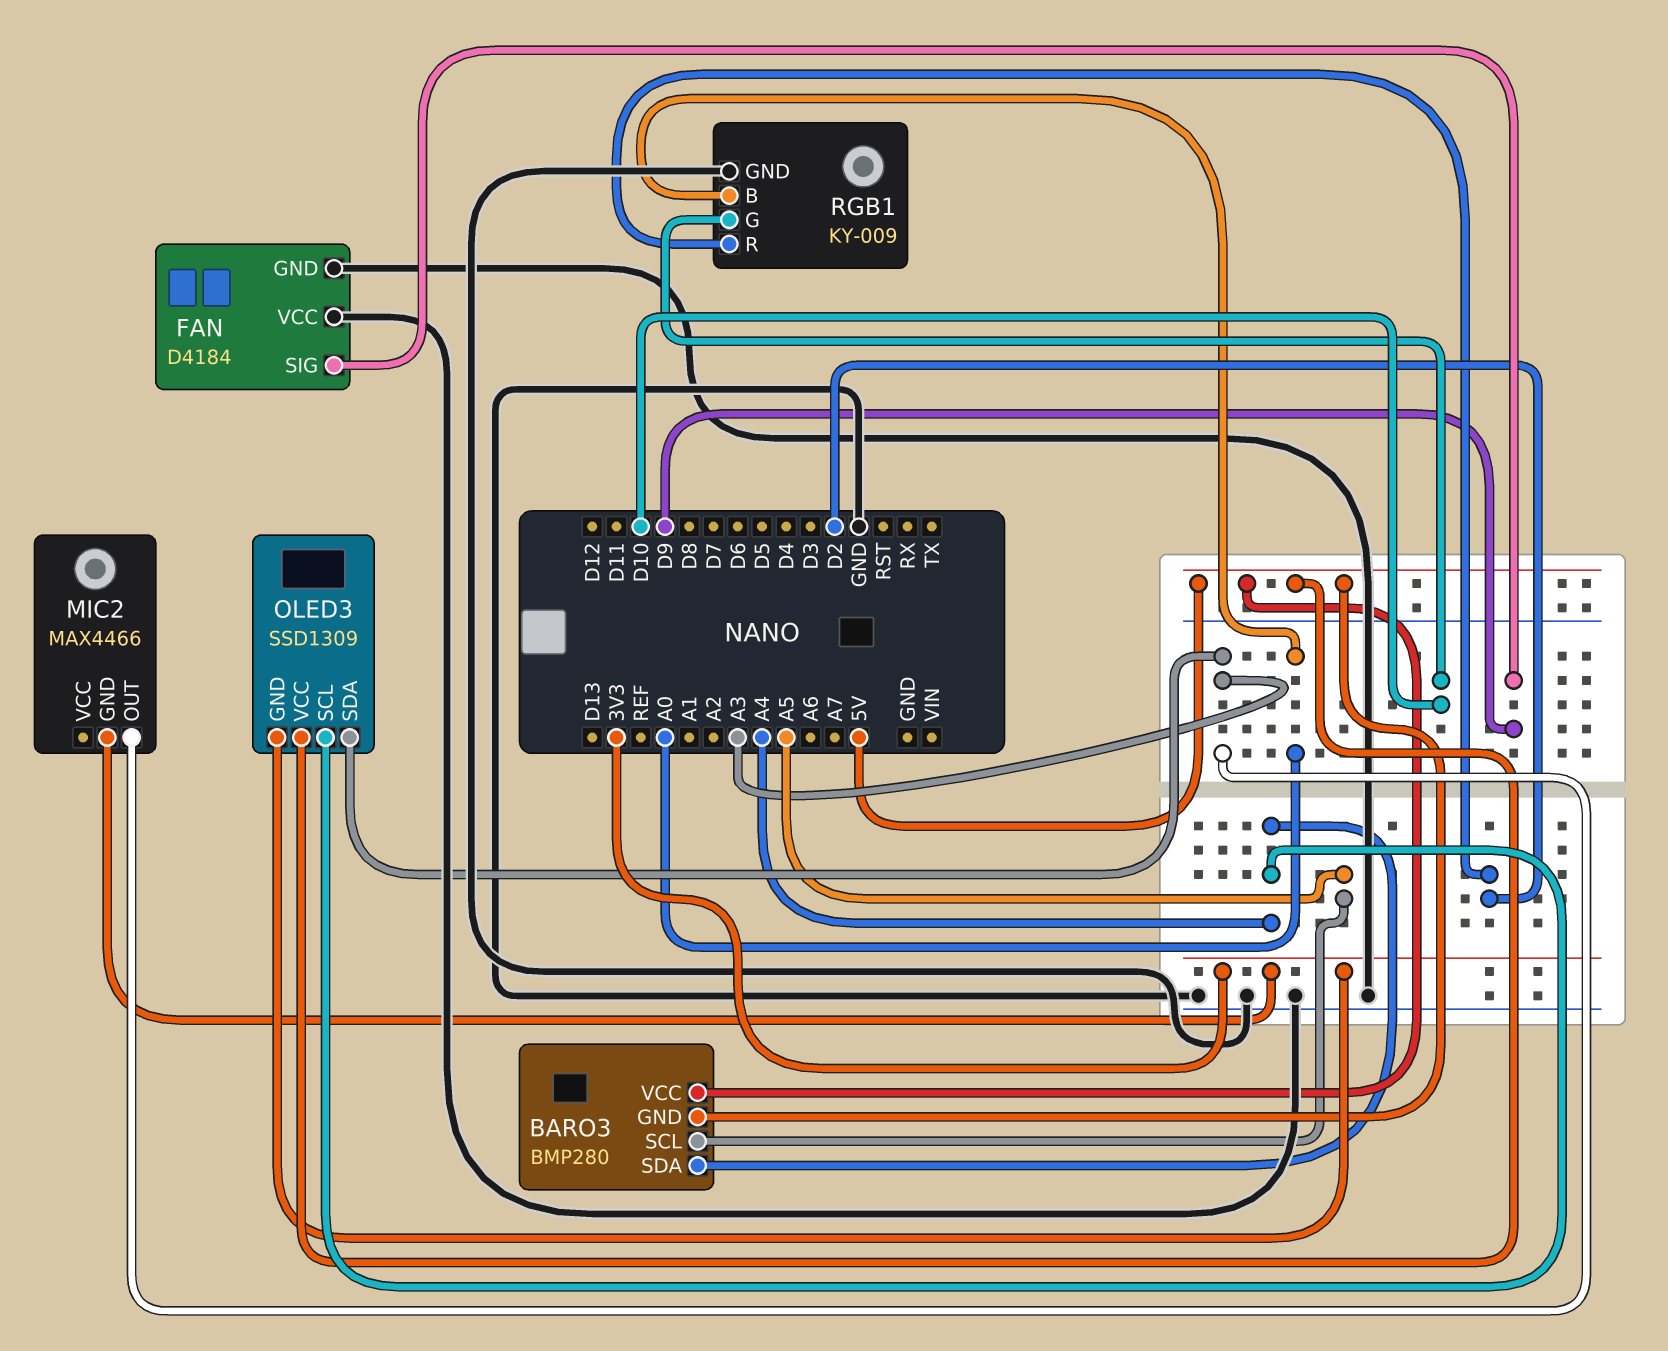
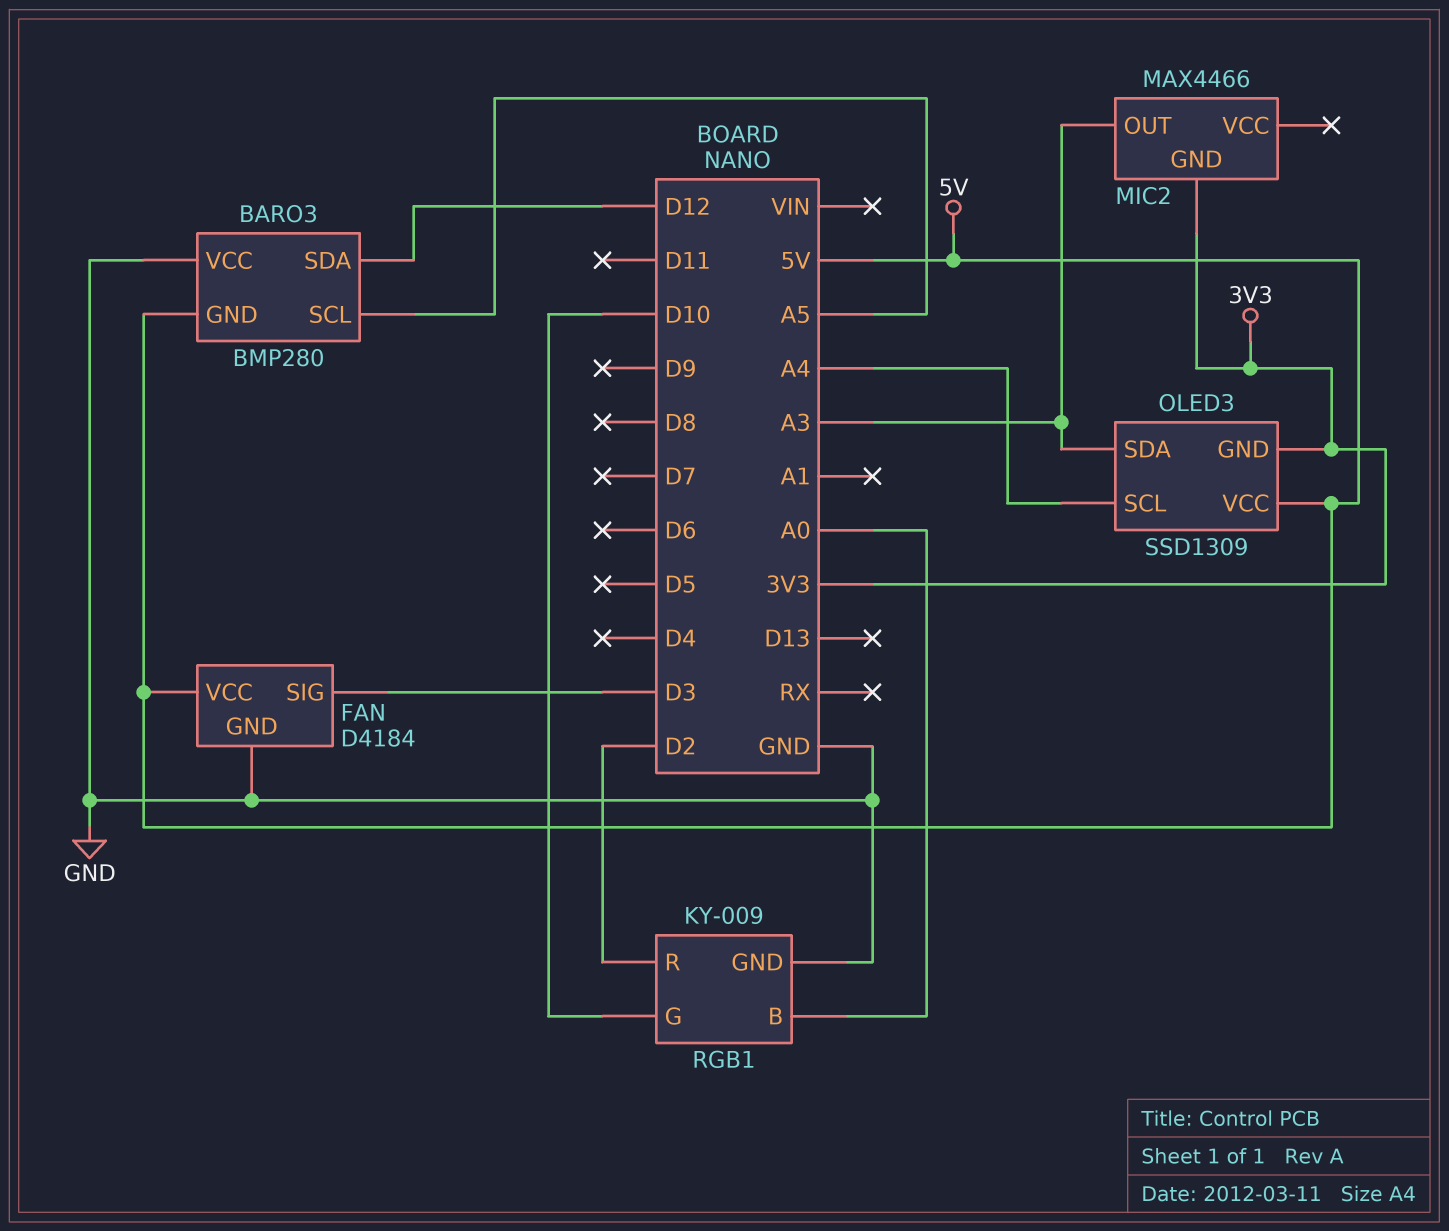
BARO3 pin SDA: A4 -> D12
BARO3 pin VCC: 5V -> GND
FAN pin SIG: D9 -> D3
FAN pin VCC: GND -> 5V

